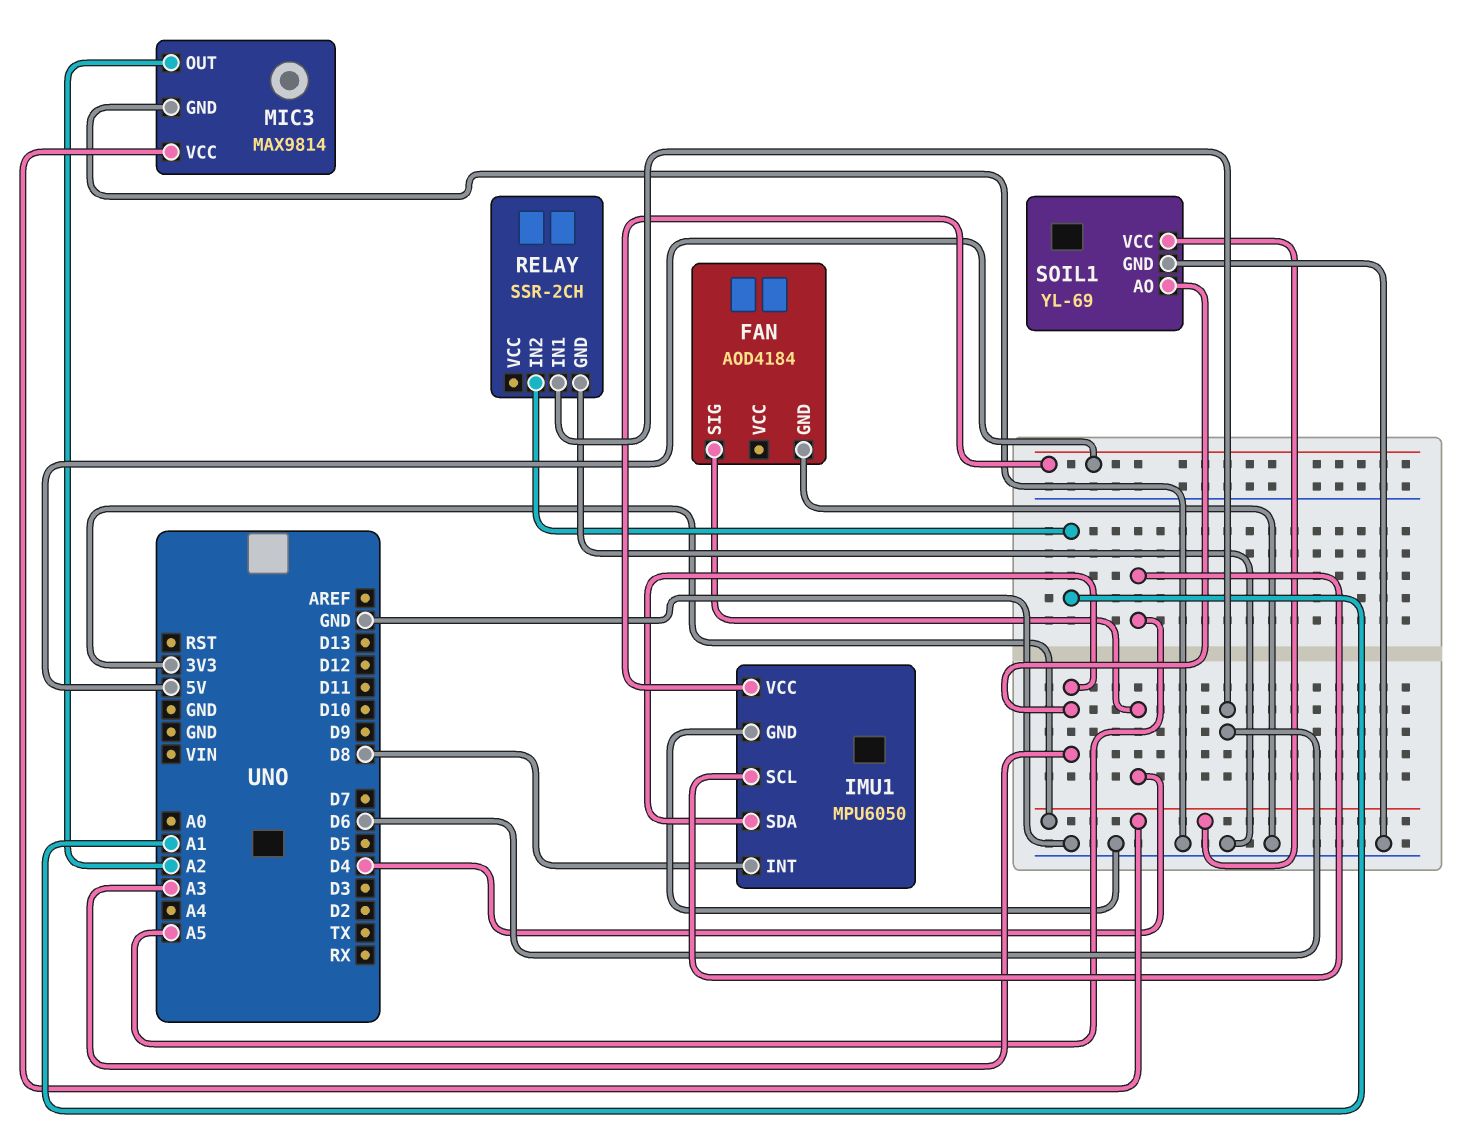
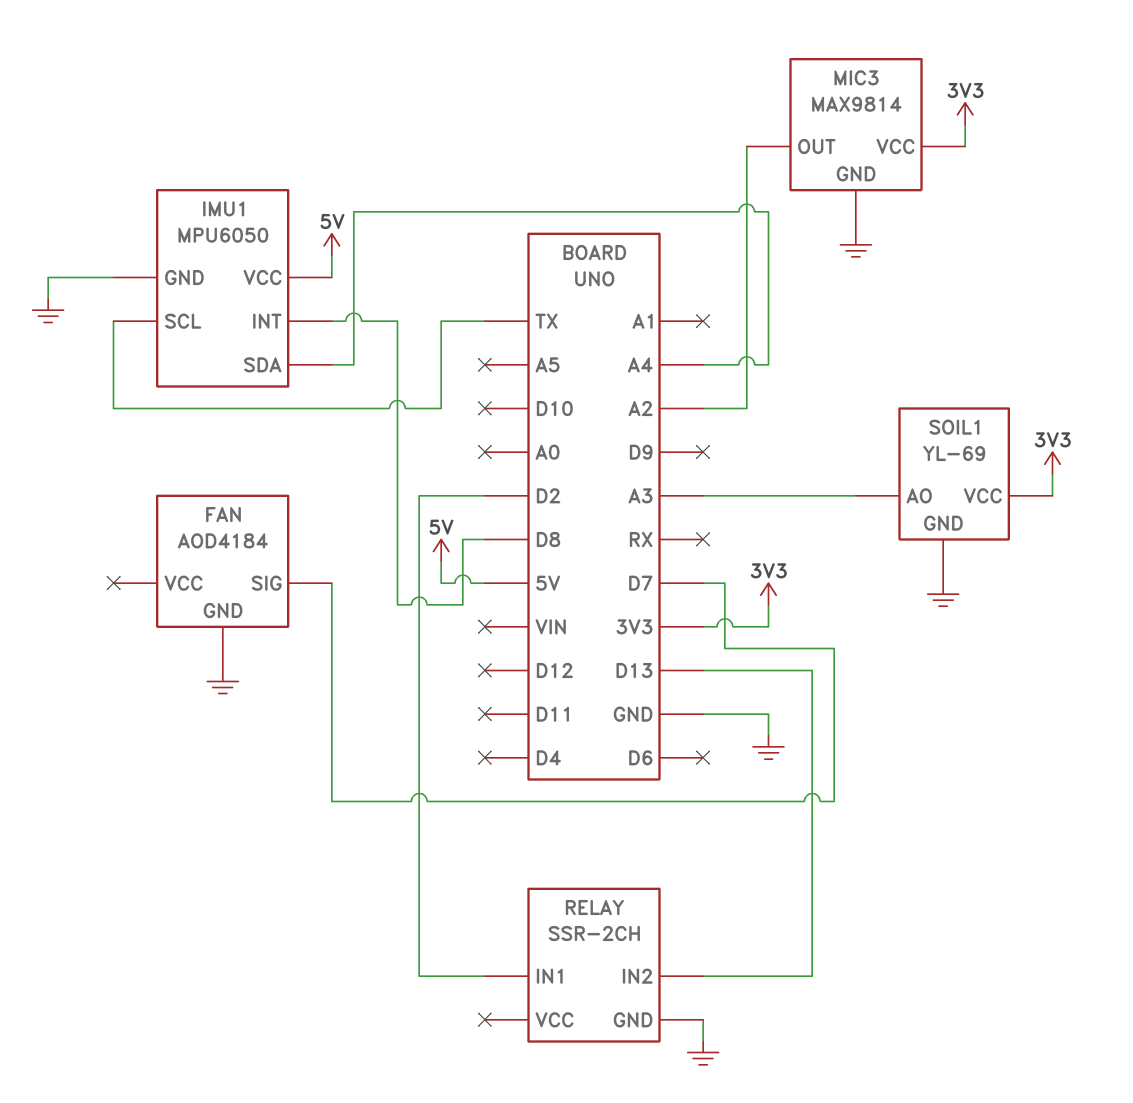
FAN pin SIG: D4 -> D7
IMU1 pin SCL: A5 -> TX
IMU1 pin SDA: A3 -> A4
RELAY pin IN1: D6 -> D2
RELAY pin IN2: A1 -> D13

